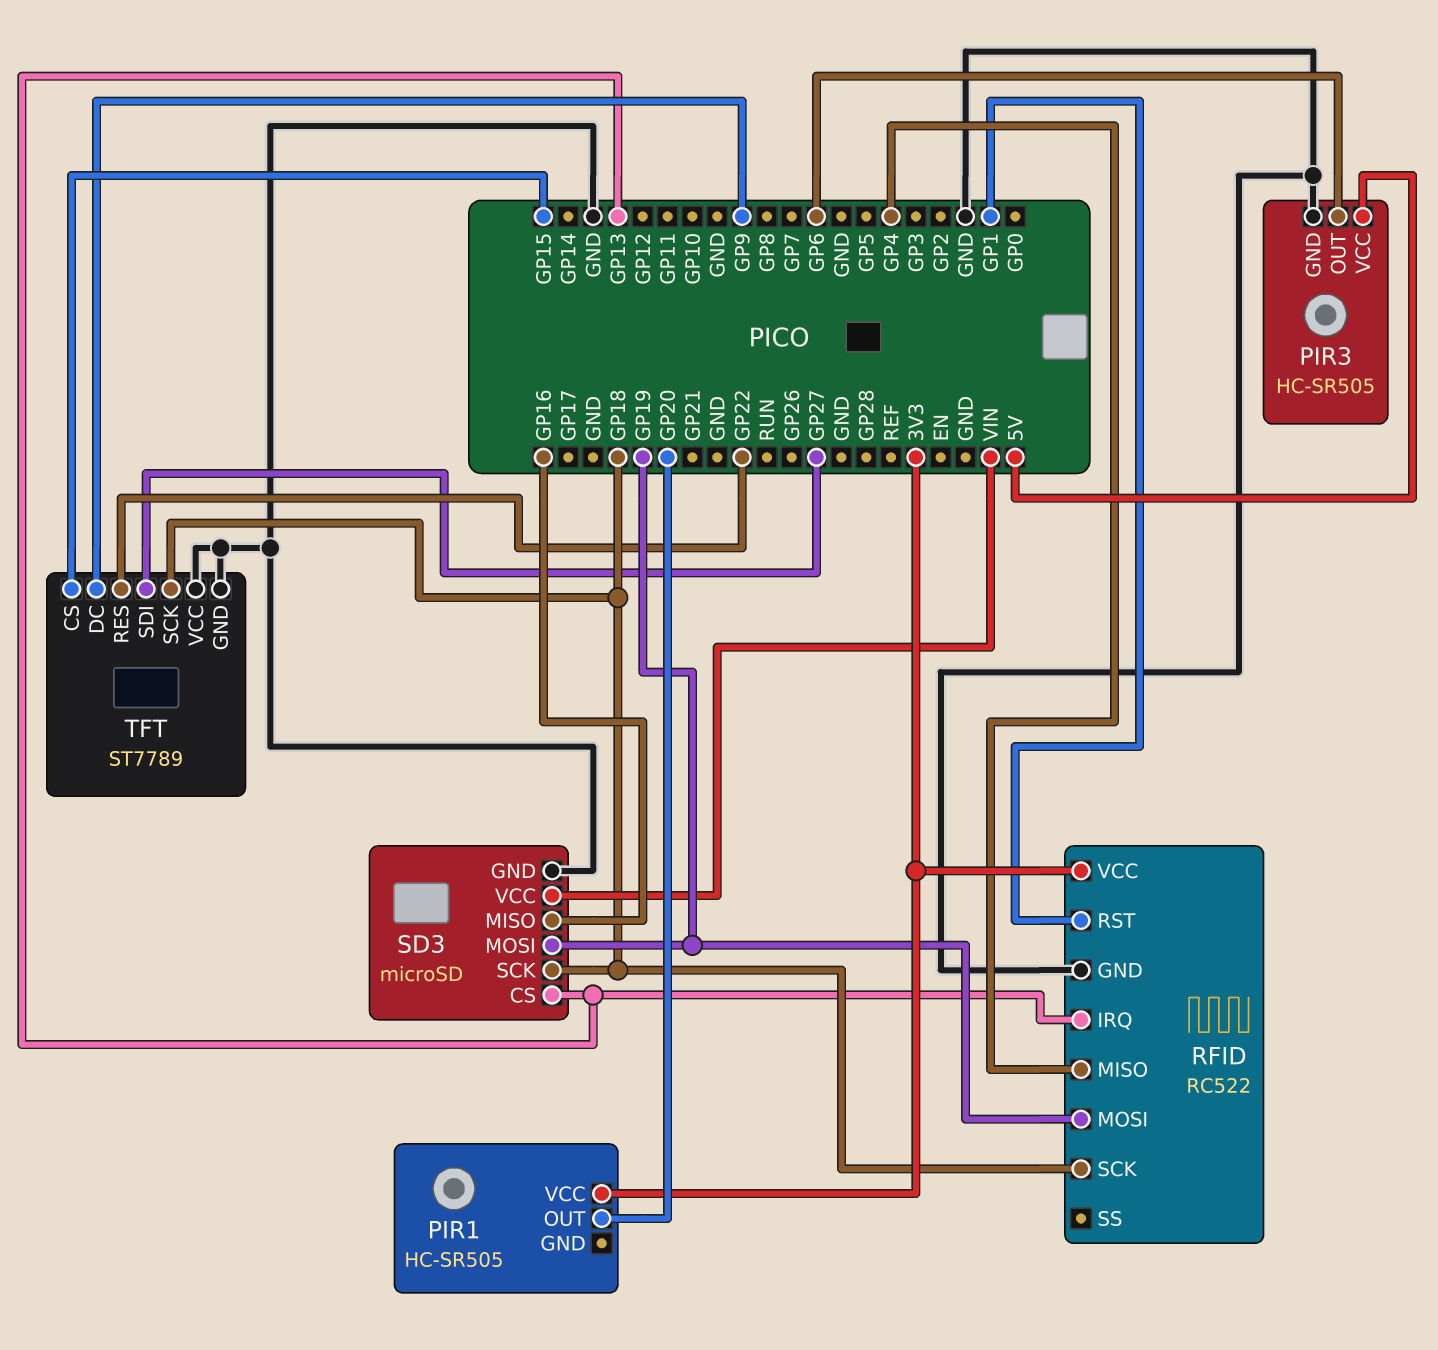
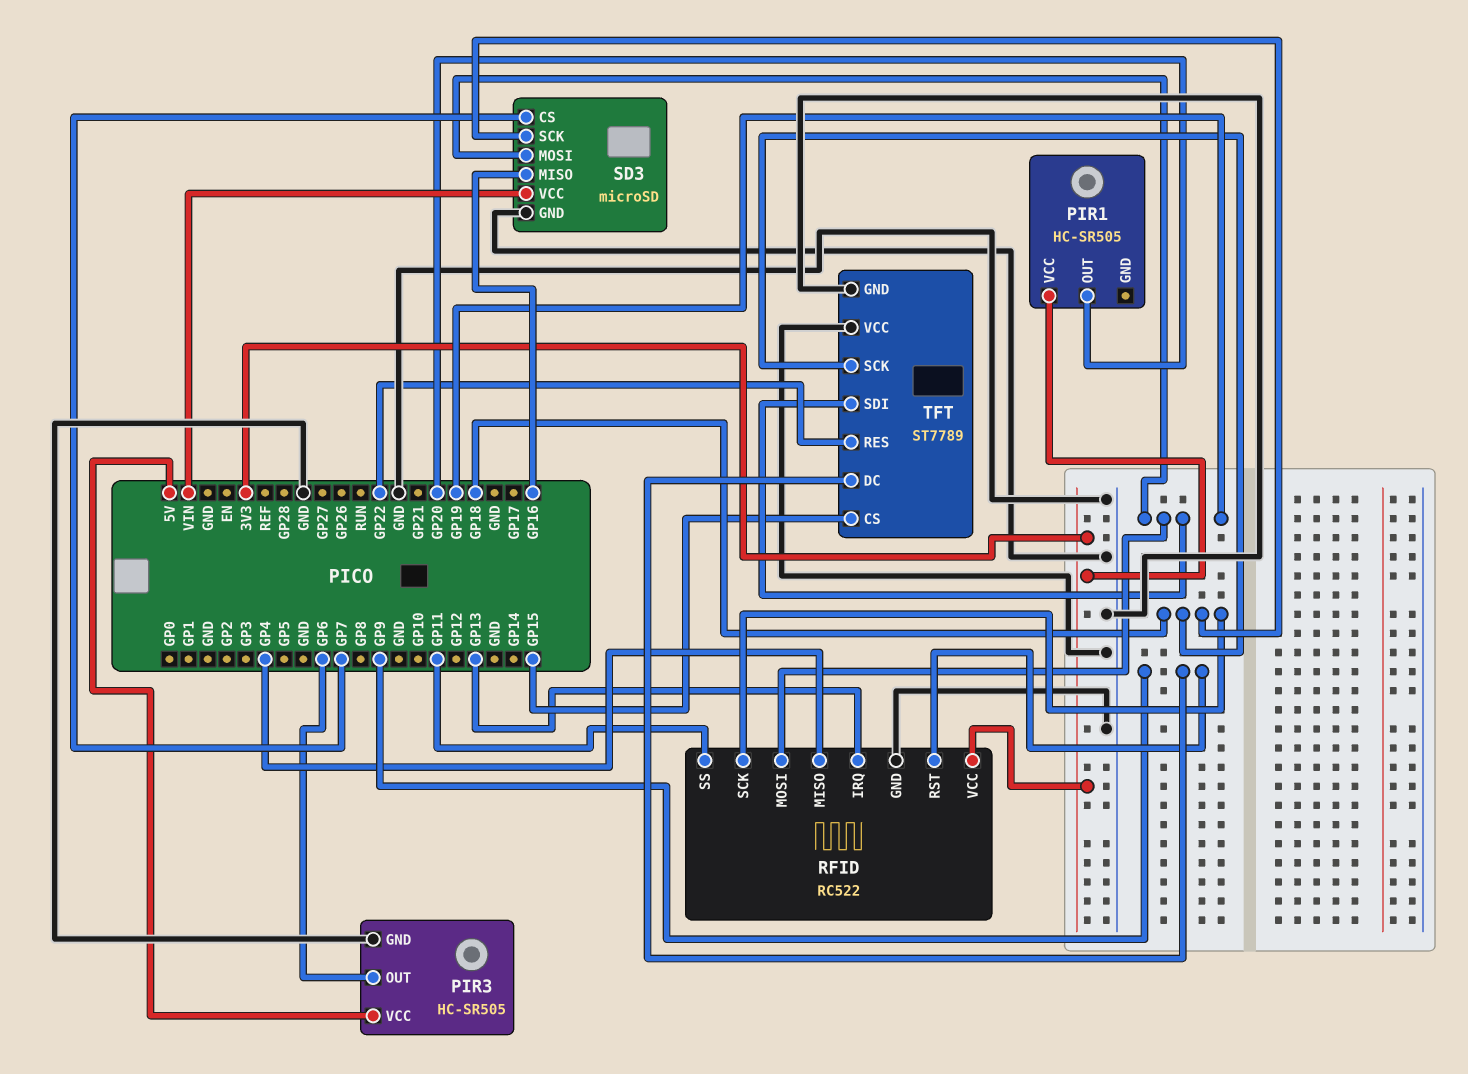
RFID pin RST: GP1 -> GP9
RFID pin SS: none -> GP11
SD3 pin CS: GP13 -> GP7
TFT pin SDI: GP27 -> GP19

